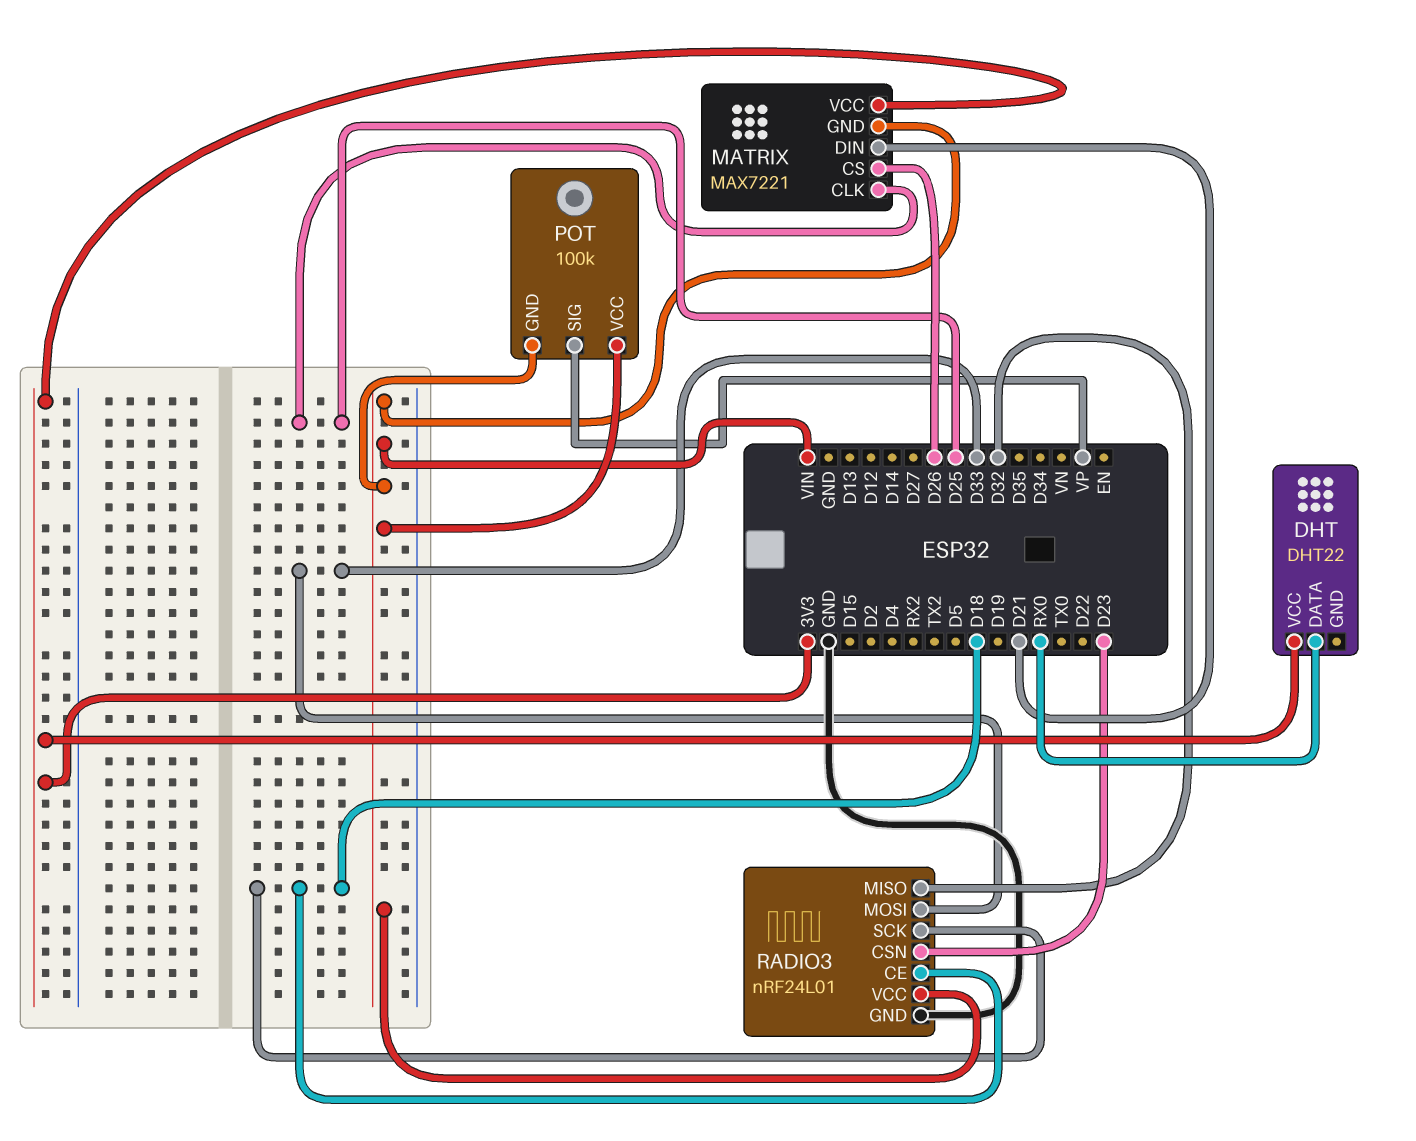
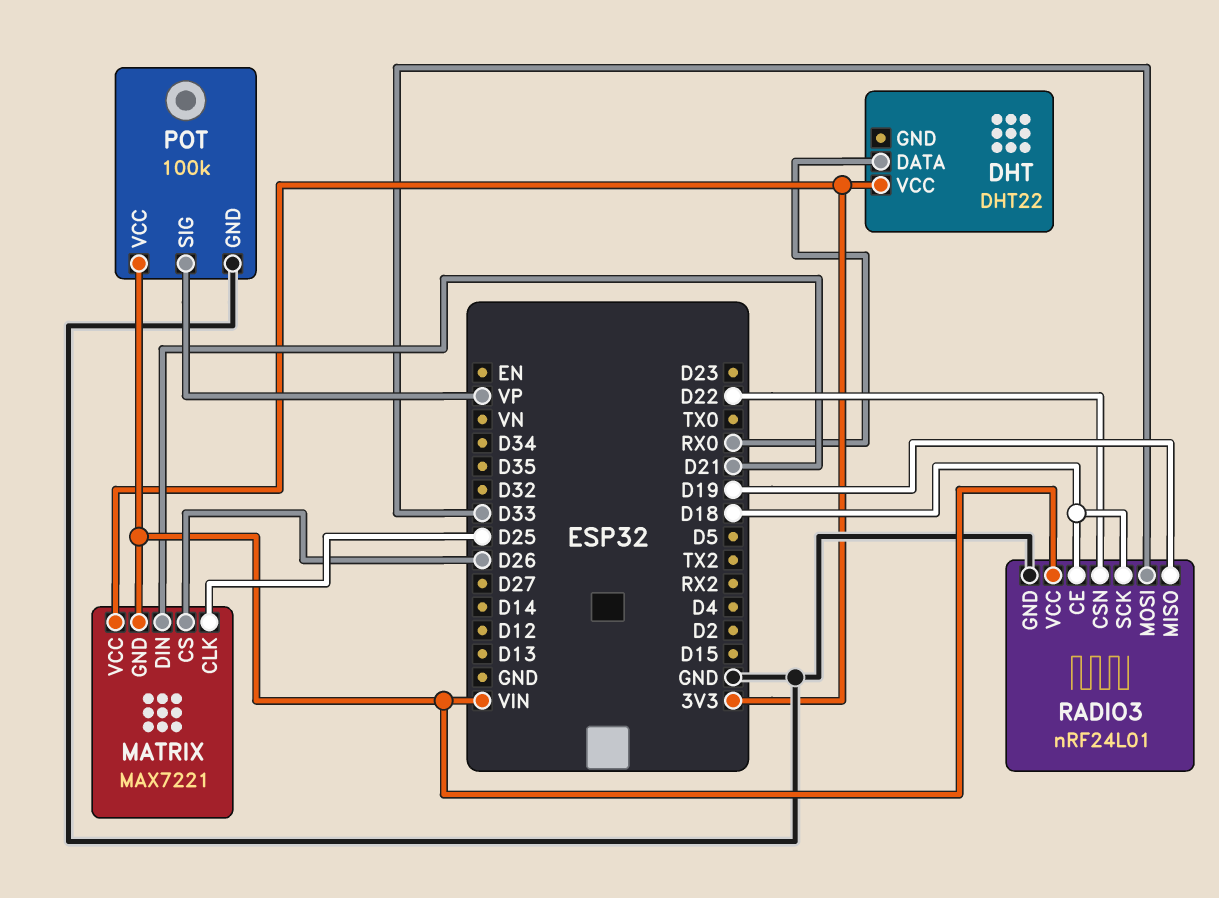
POT pin GND: VIN -> GND
RADIO3 pin CSN: D23 -> D22
RADIO3 pin MISO: D32 -> D19

